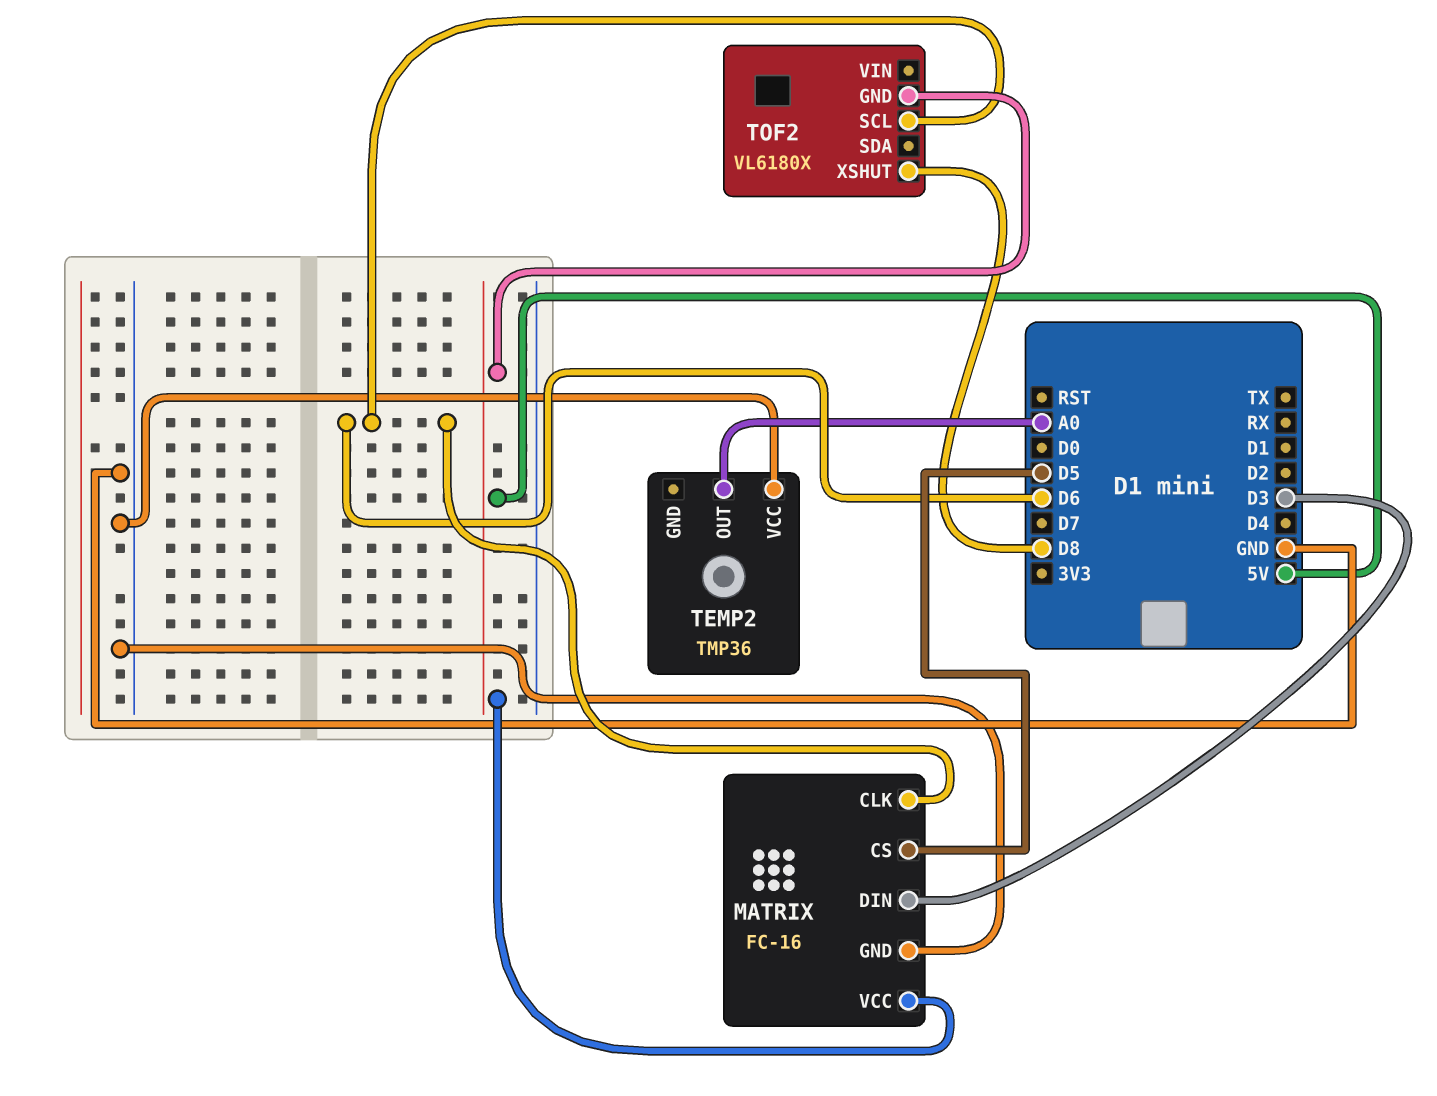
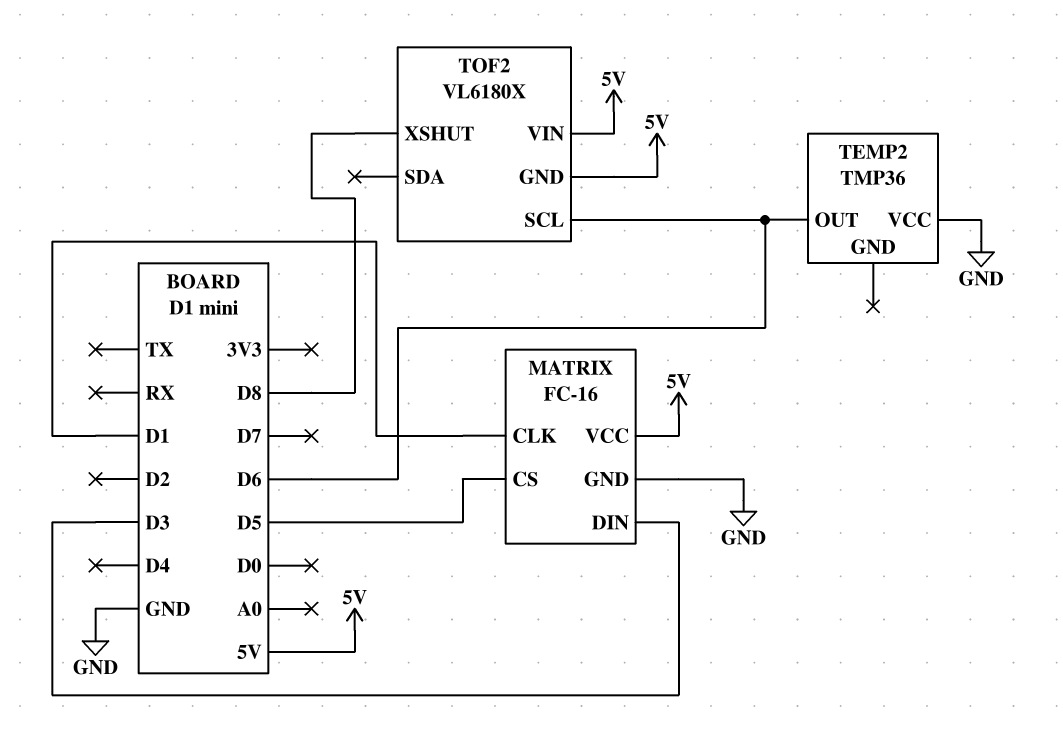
MATRIX pin CLK: D6 -> D1
TEMP2 pin OUT: A0 -> D6
TOF2 pin VIN: none -> 5V

